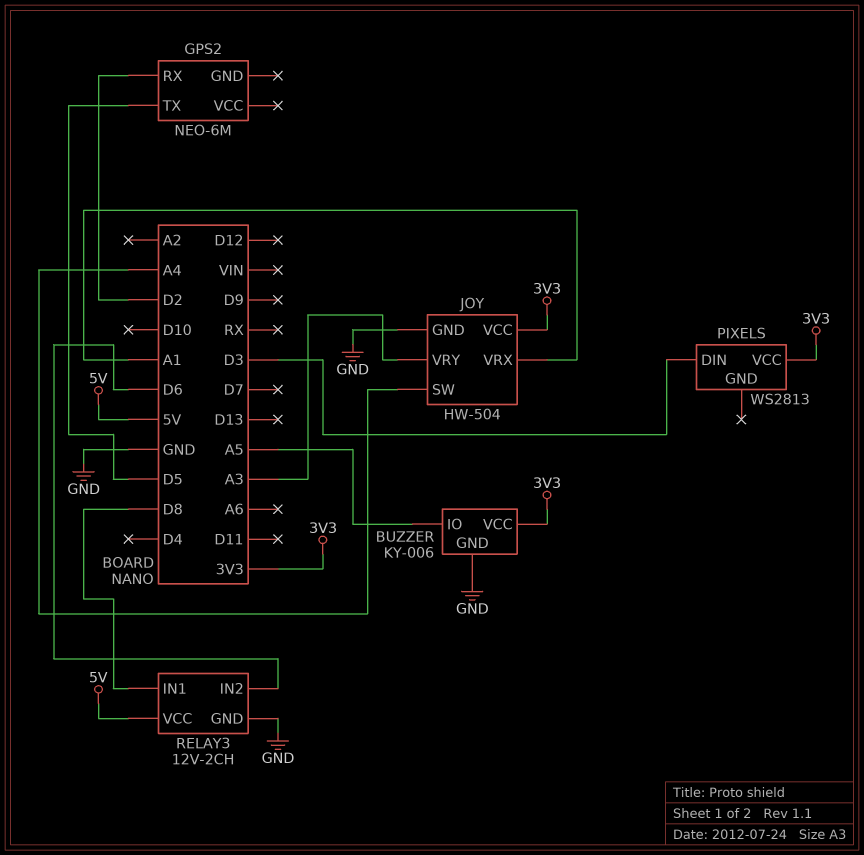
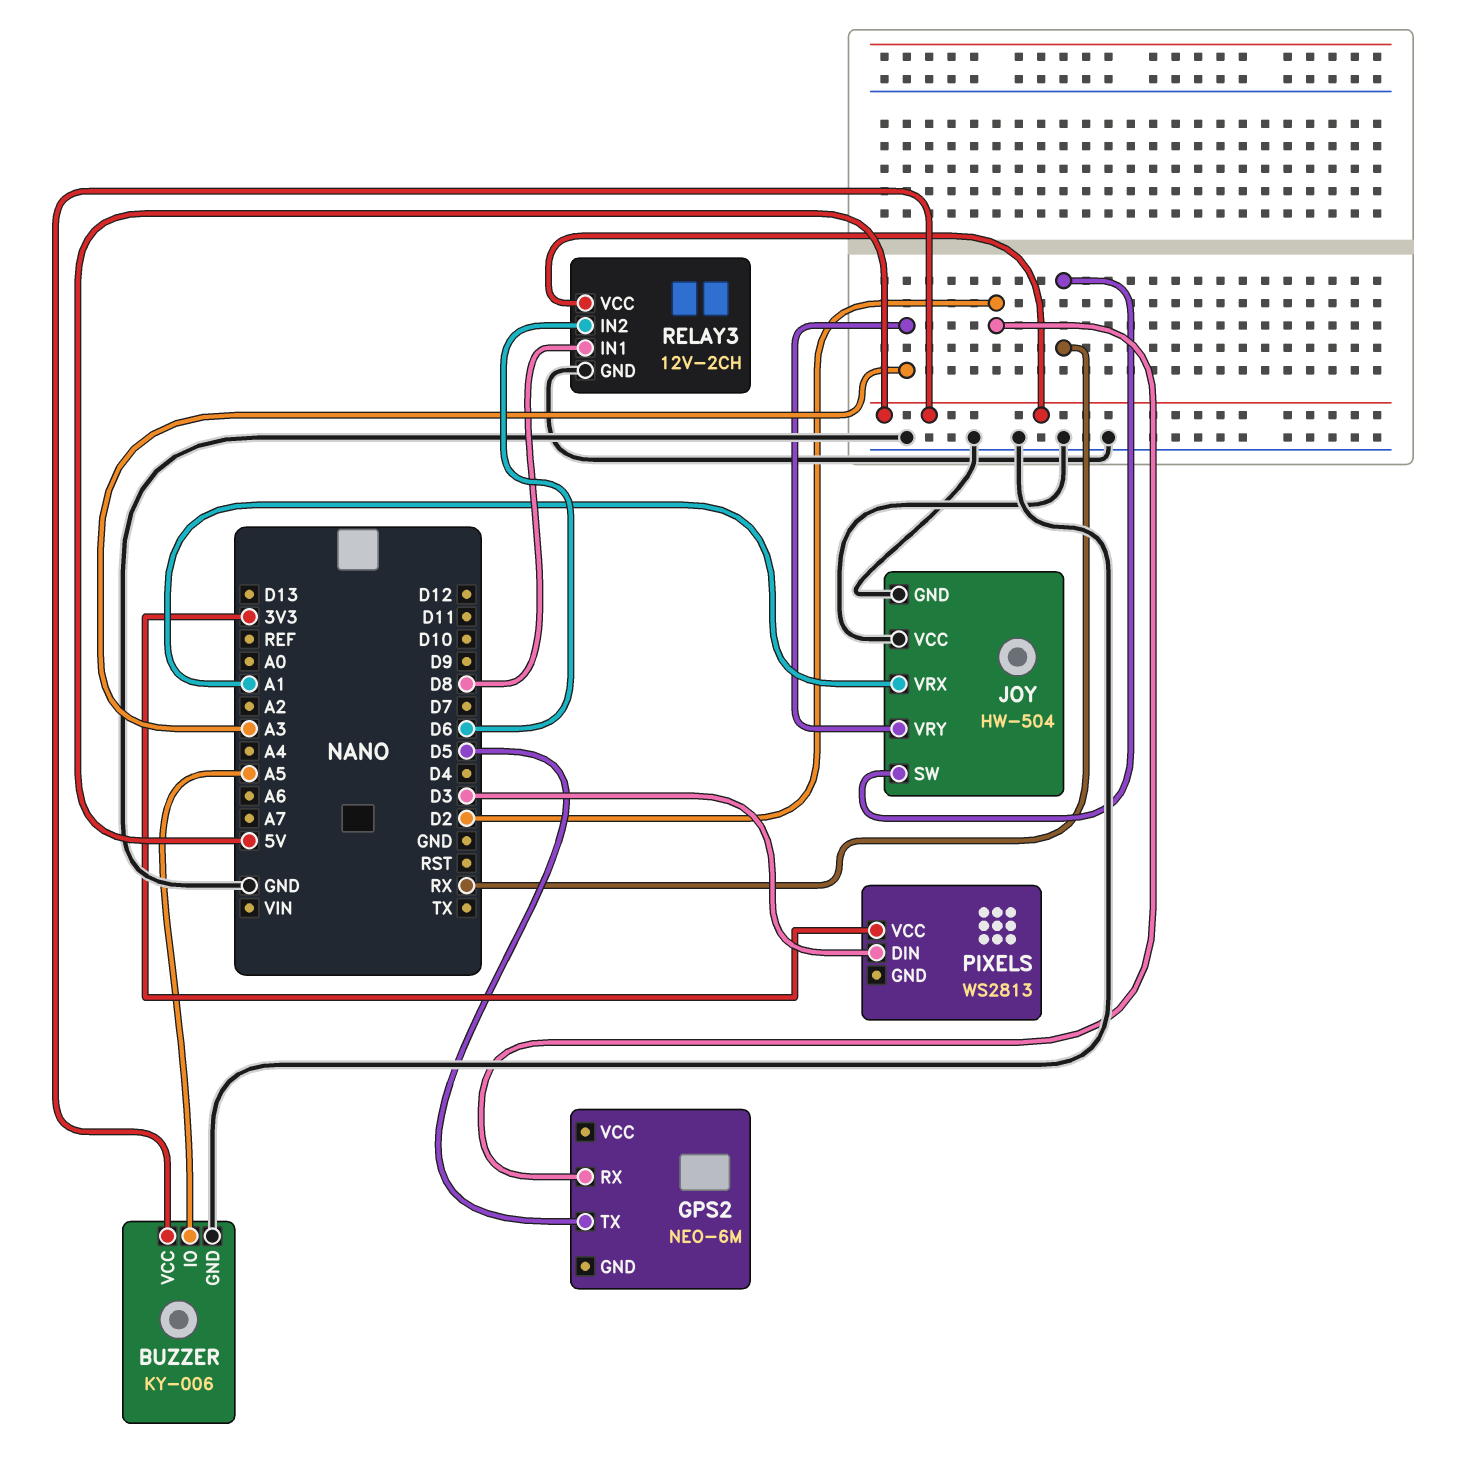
BUZZER pin VCC: 3V3 -> 5V
JOY pin SW: A4 -> RX
JOY pin VCC: 3V3 -> GND

